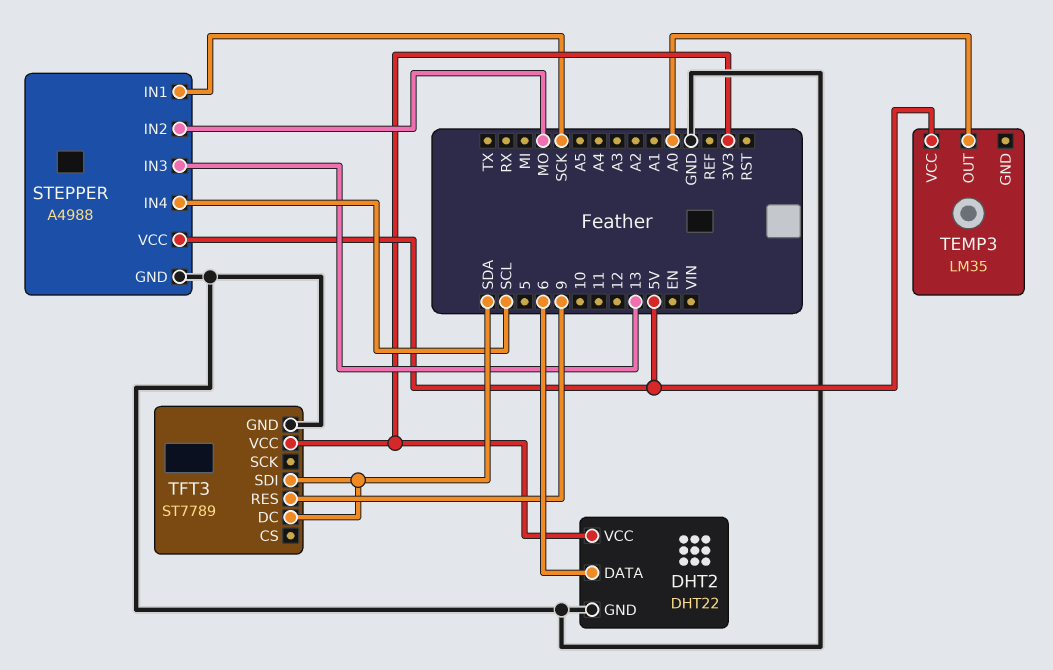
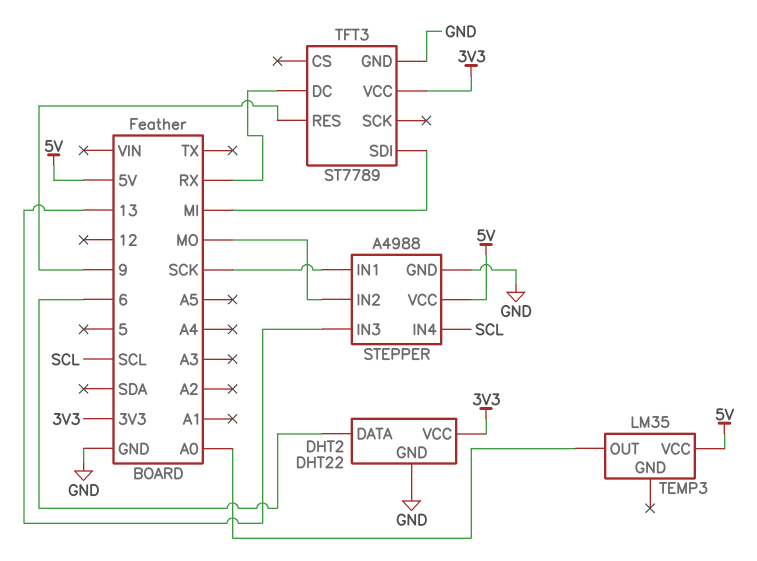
TFT3 pin DC: SDA -> RX
TFT3 pin SDI: SDA -> MI

